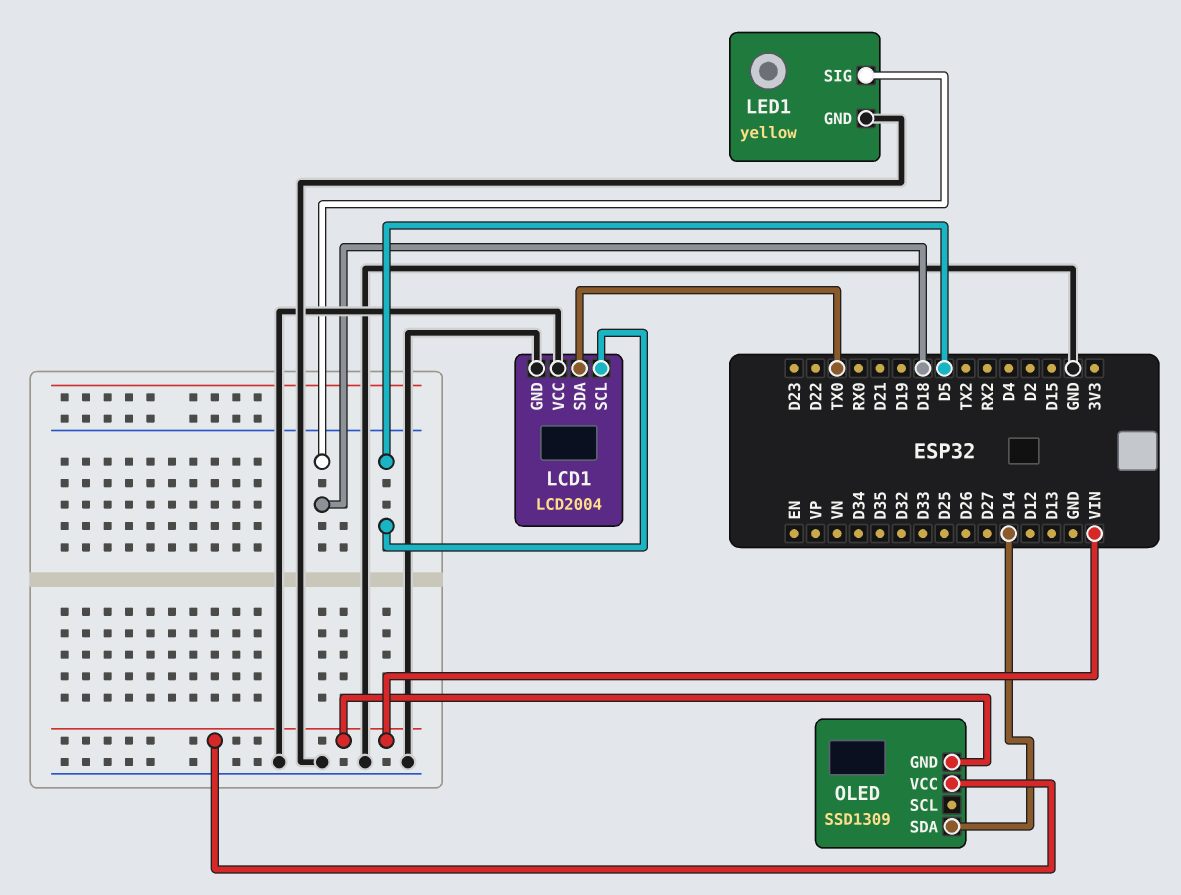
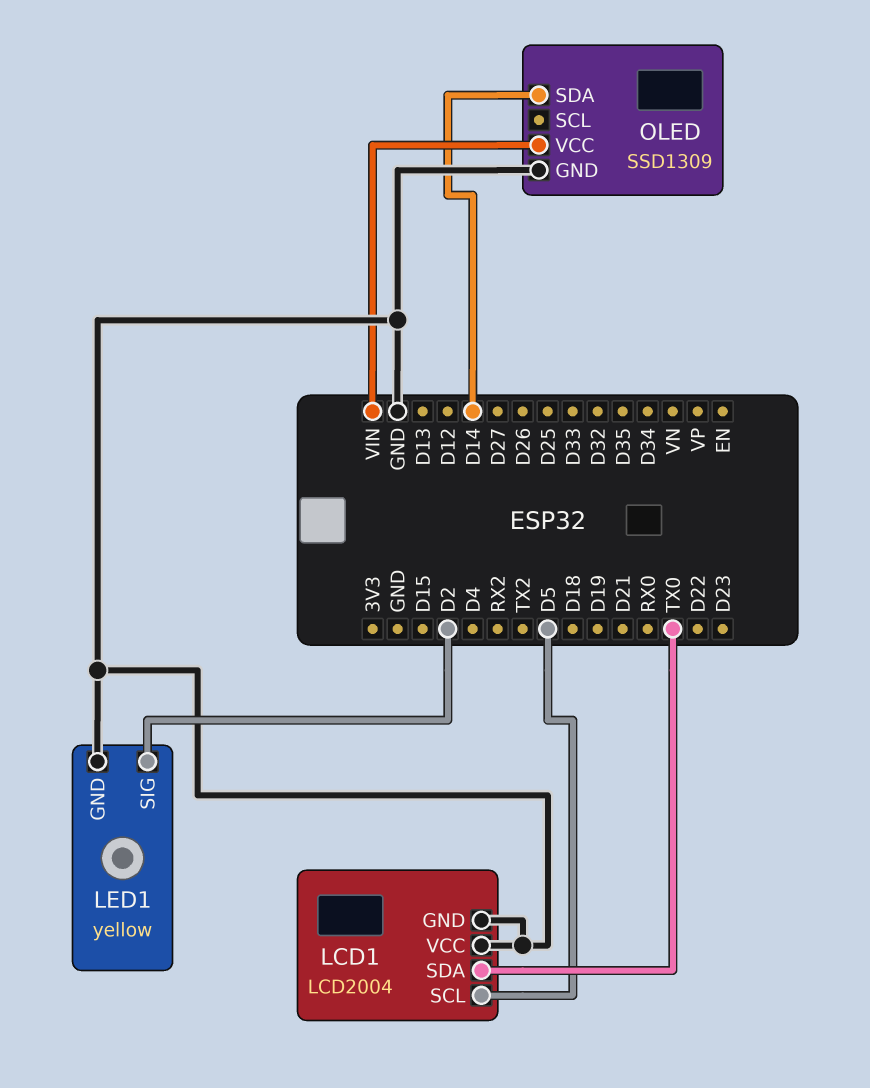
LED1 pin SIG: D18 -> D2
OLED pin GND: VIN -> GND

